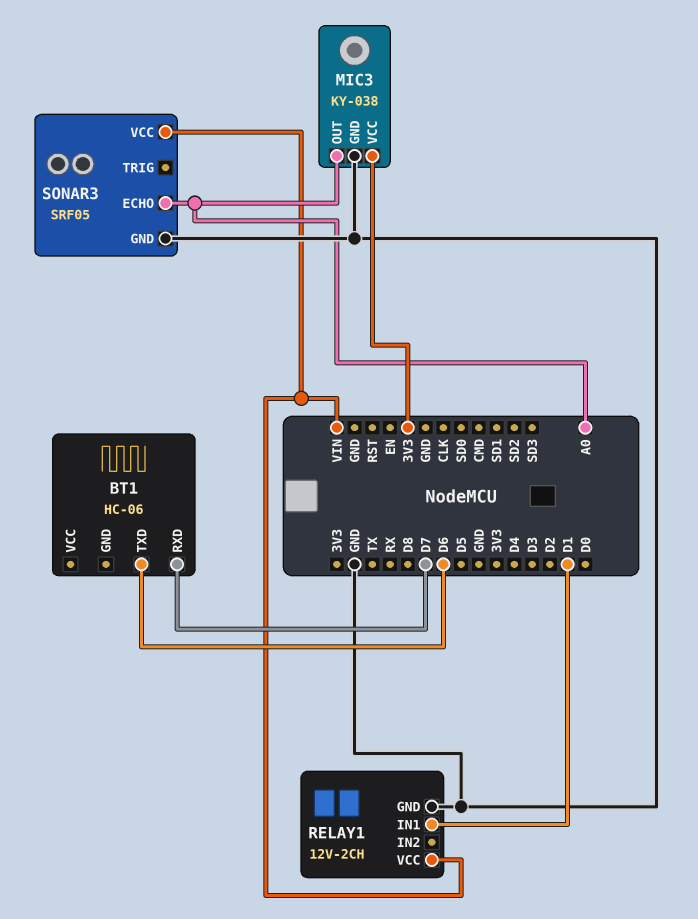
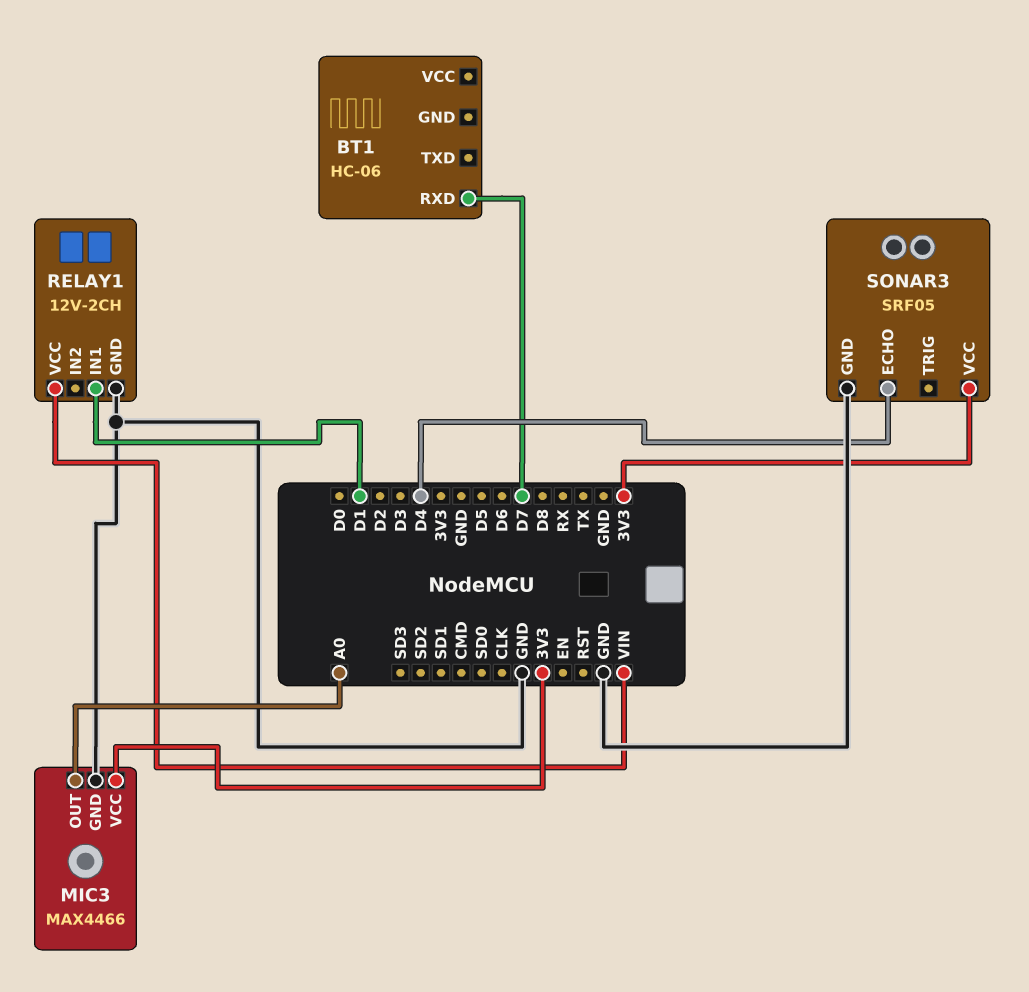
BT1 pin TXD: D6 -> none
MIC3: KY-038 -> MAX4466
SONAR3 pin ECHO: A0 -> D4
SONAR3 pin VCC: VIN -> 3V3

